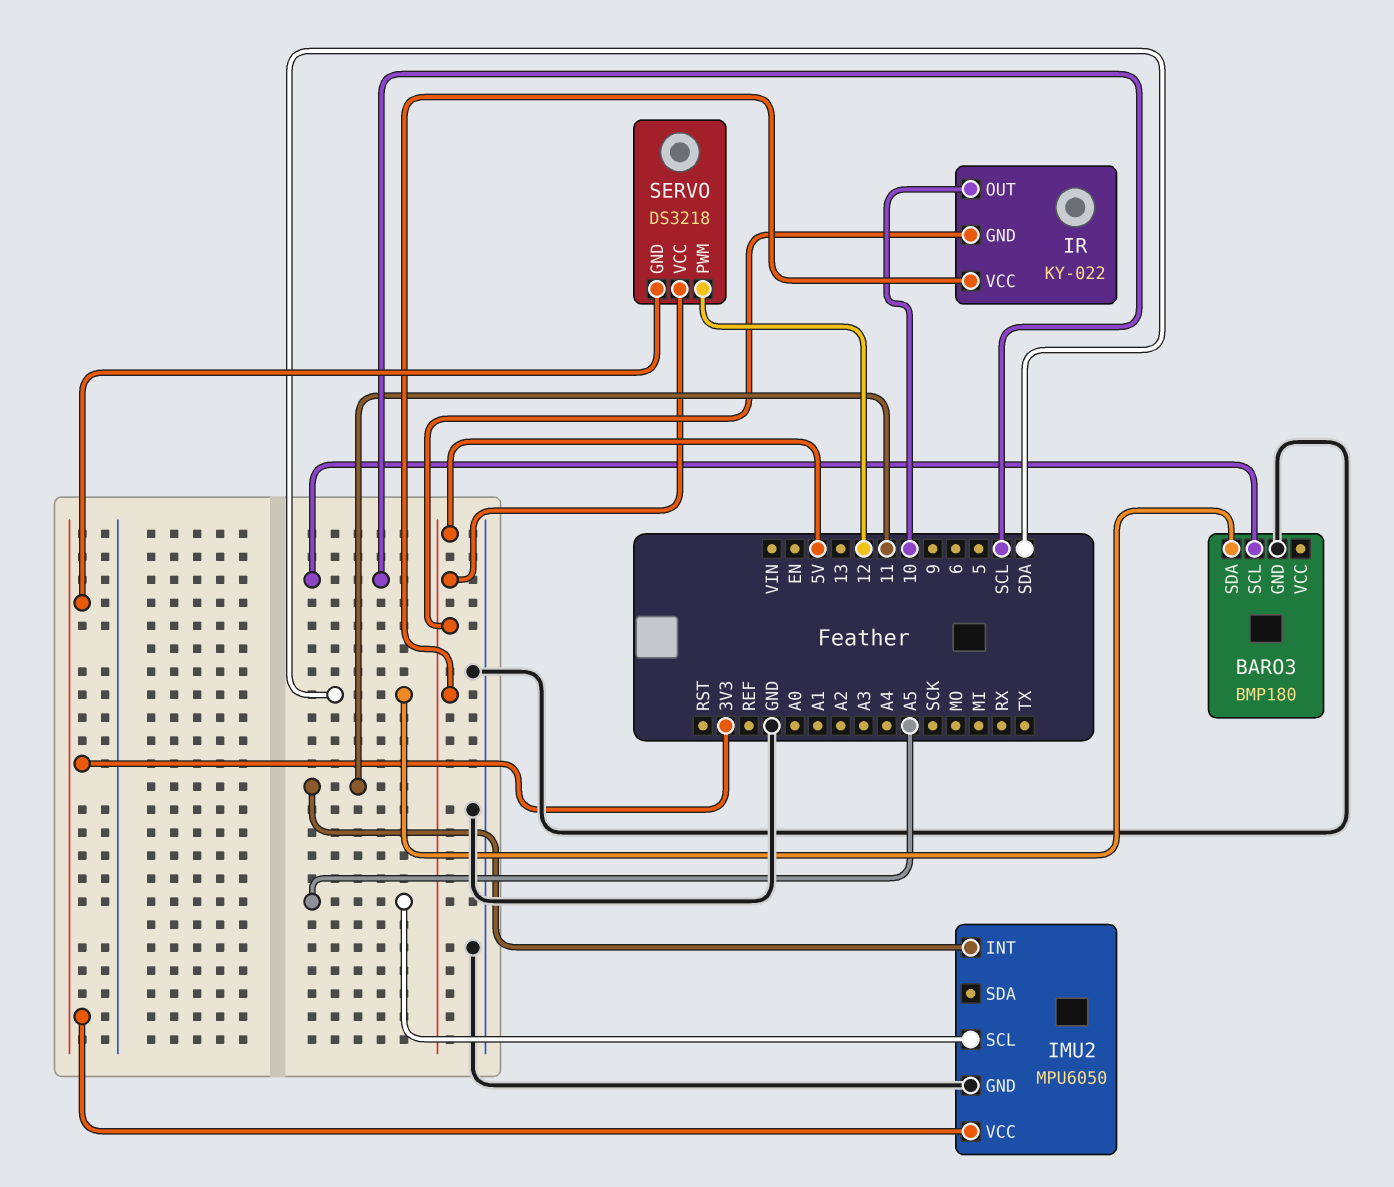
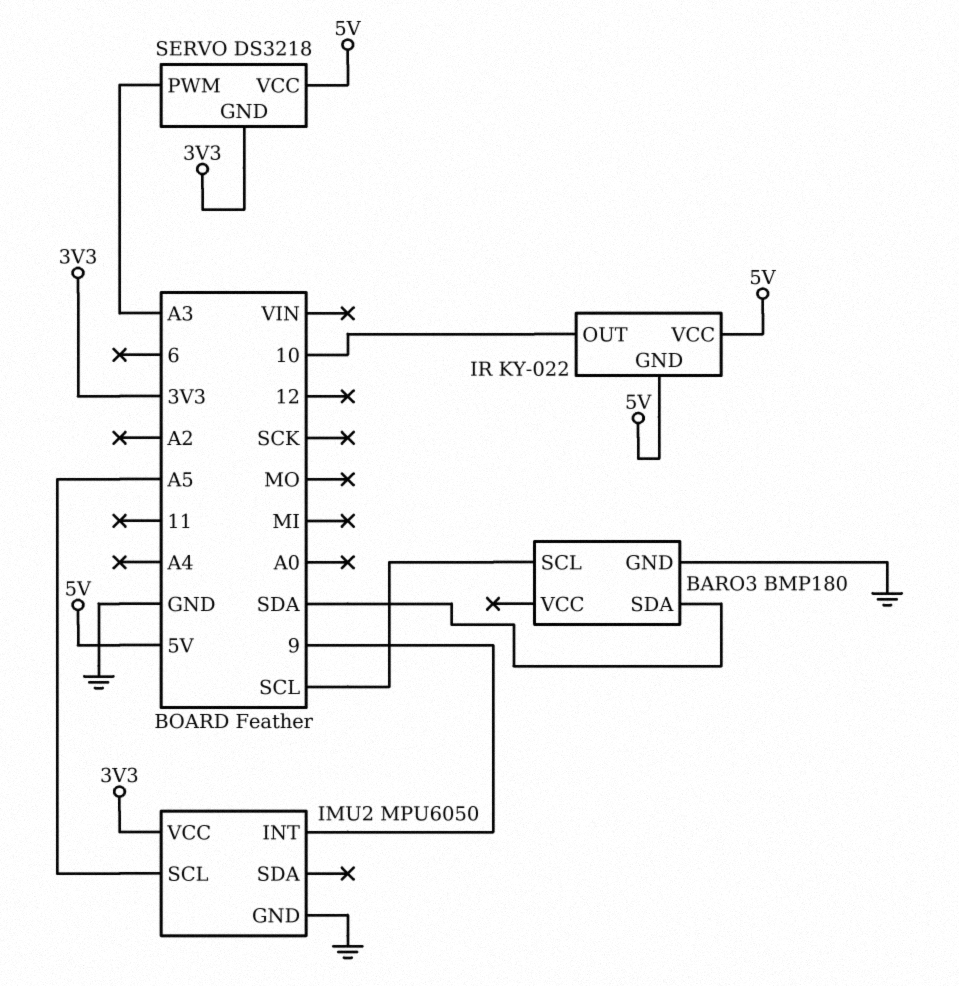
IMU2 pin INT: 11 -> 9
SERVO pin PWM: 12 -> A3

